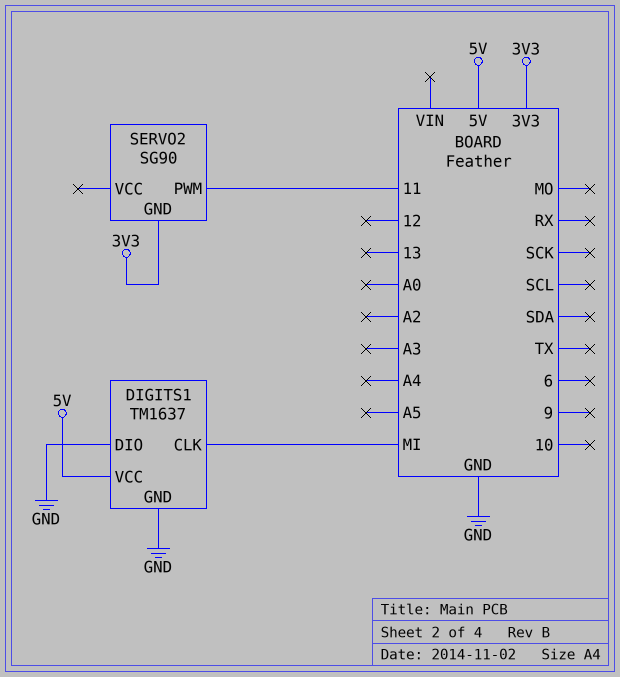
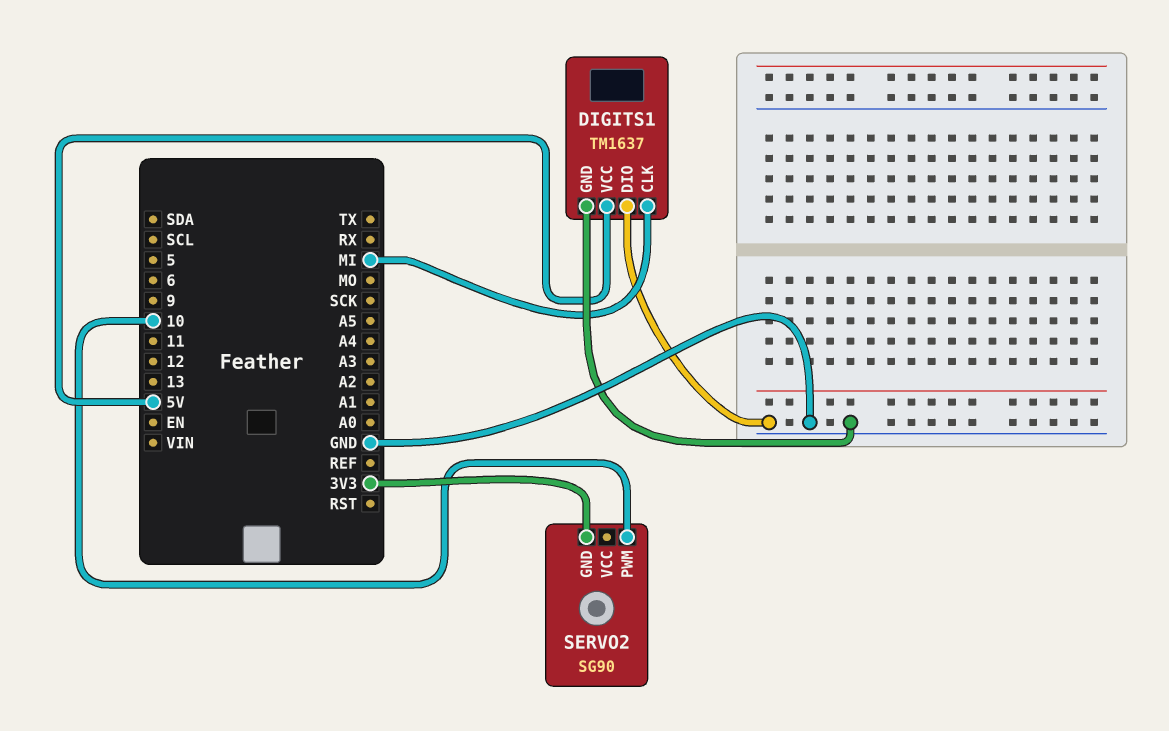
SERVO2 pin PWM: 11 -> 10

